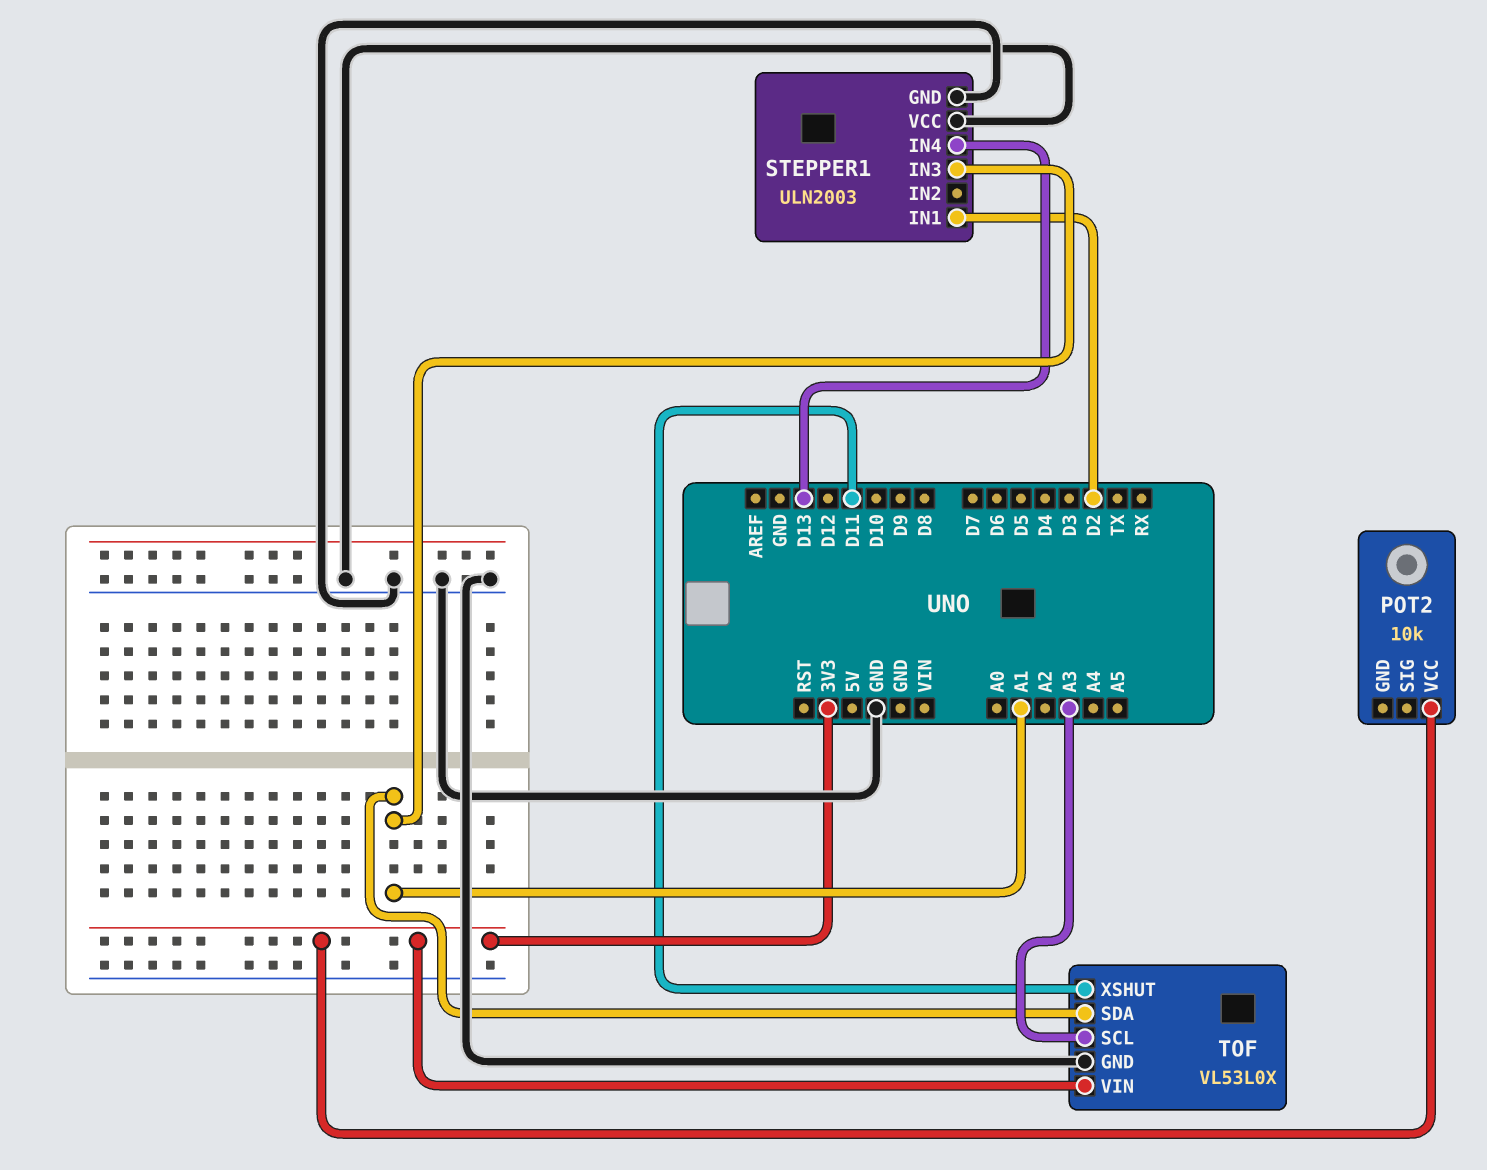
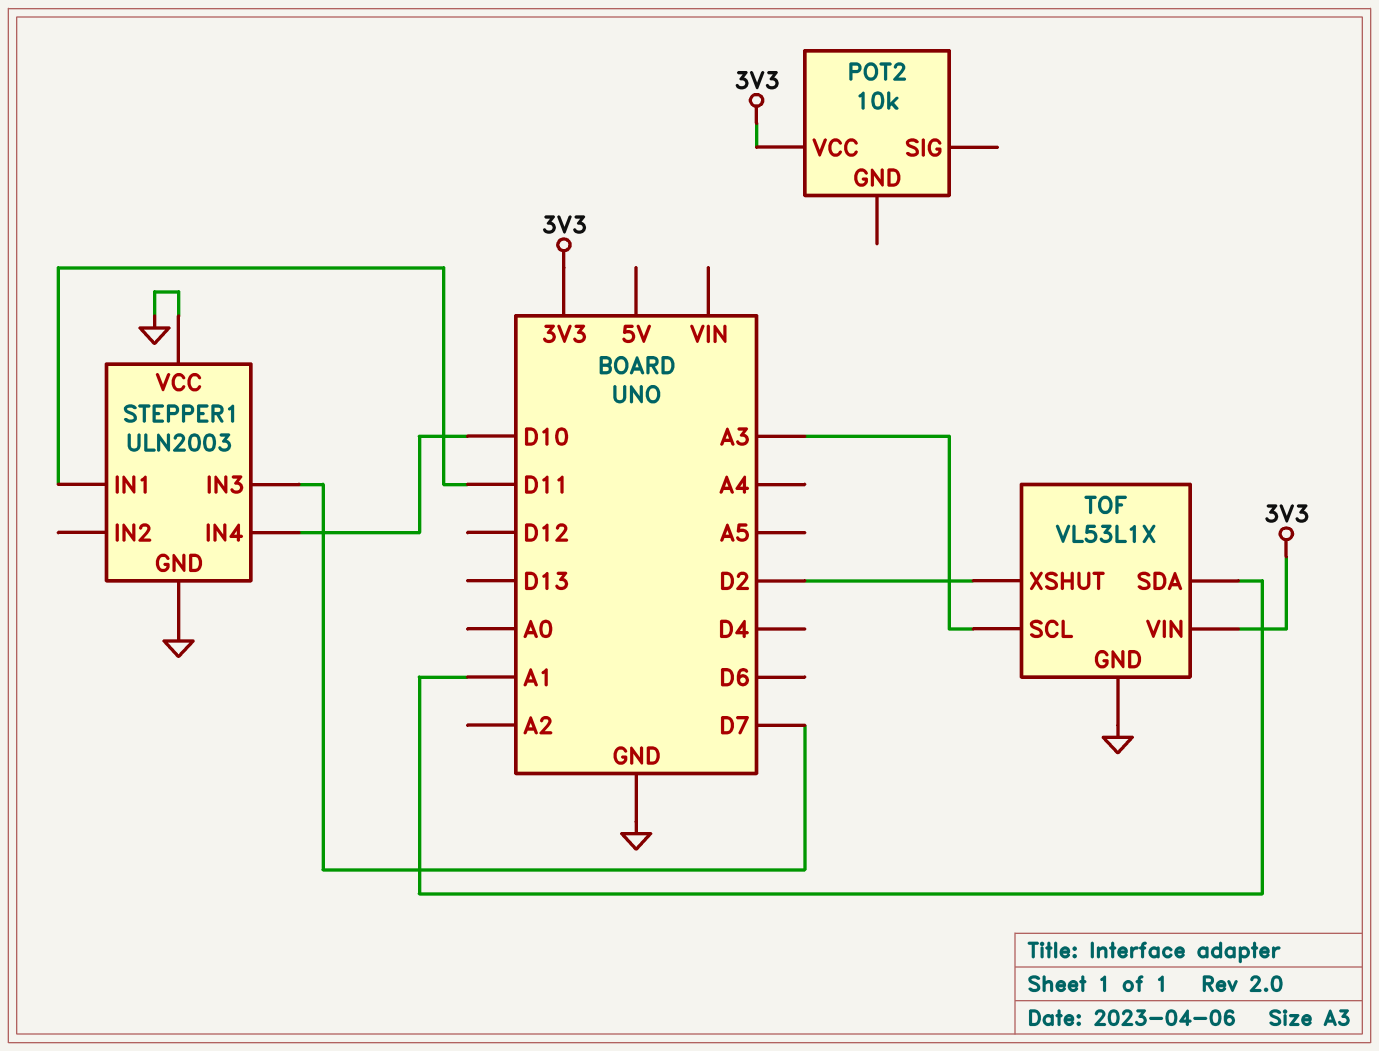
STEPPER1 pin IN1: D2 -> D11
STEPPER1 pin IN3: A1 -> D7
STEPPER1 pin IN4: D13 -> D10
TOF: VL53L0X -> VL53L1X
TOF pin XSHUT: D11 -> D2

